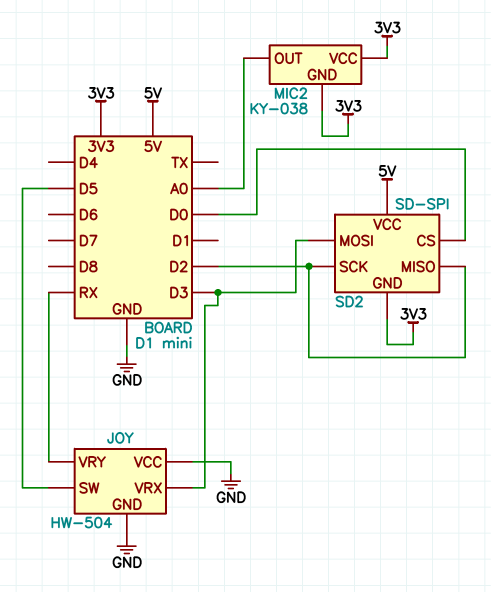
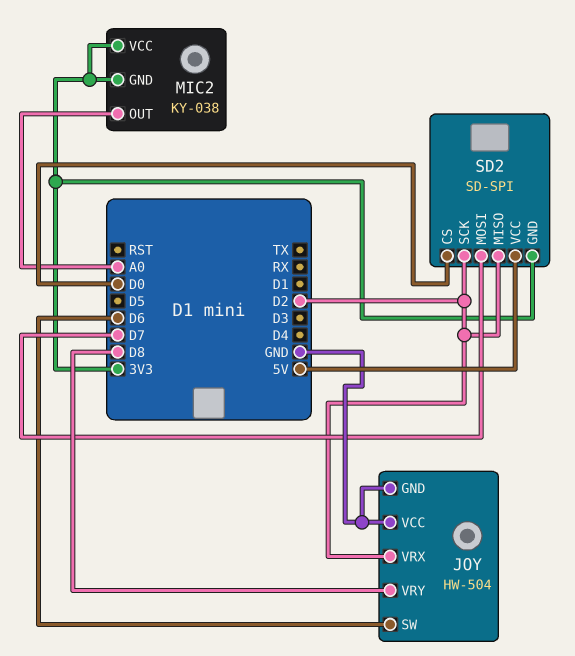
JOY pin SW: D5 -> D6
JOY pin VRX: D3 -> D2
JOY pin VRY: RX -> D8
SD2 pin MOSI: D3 -> D7

